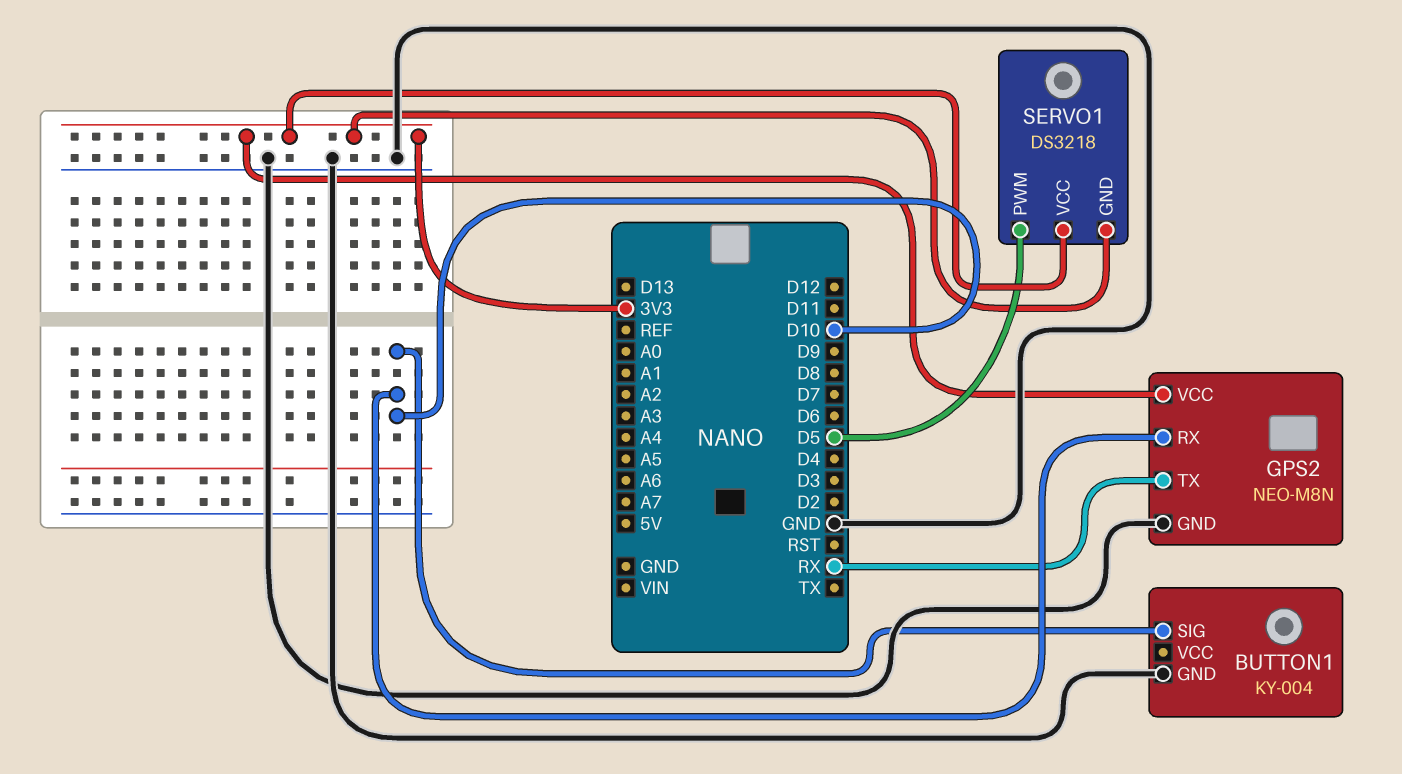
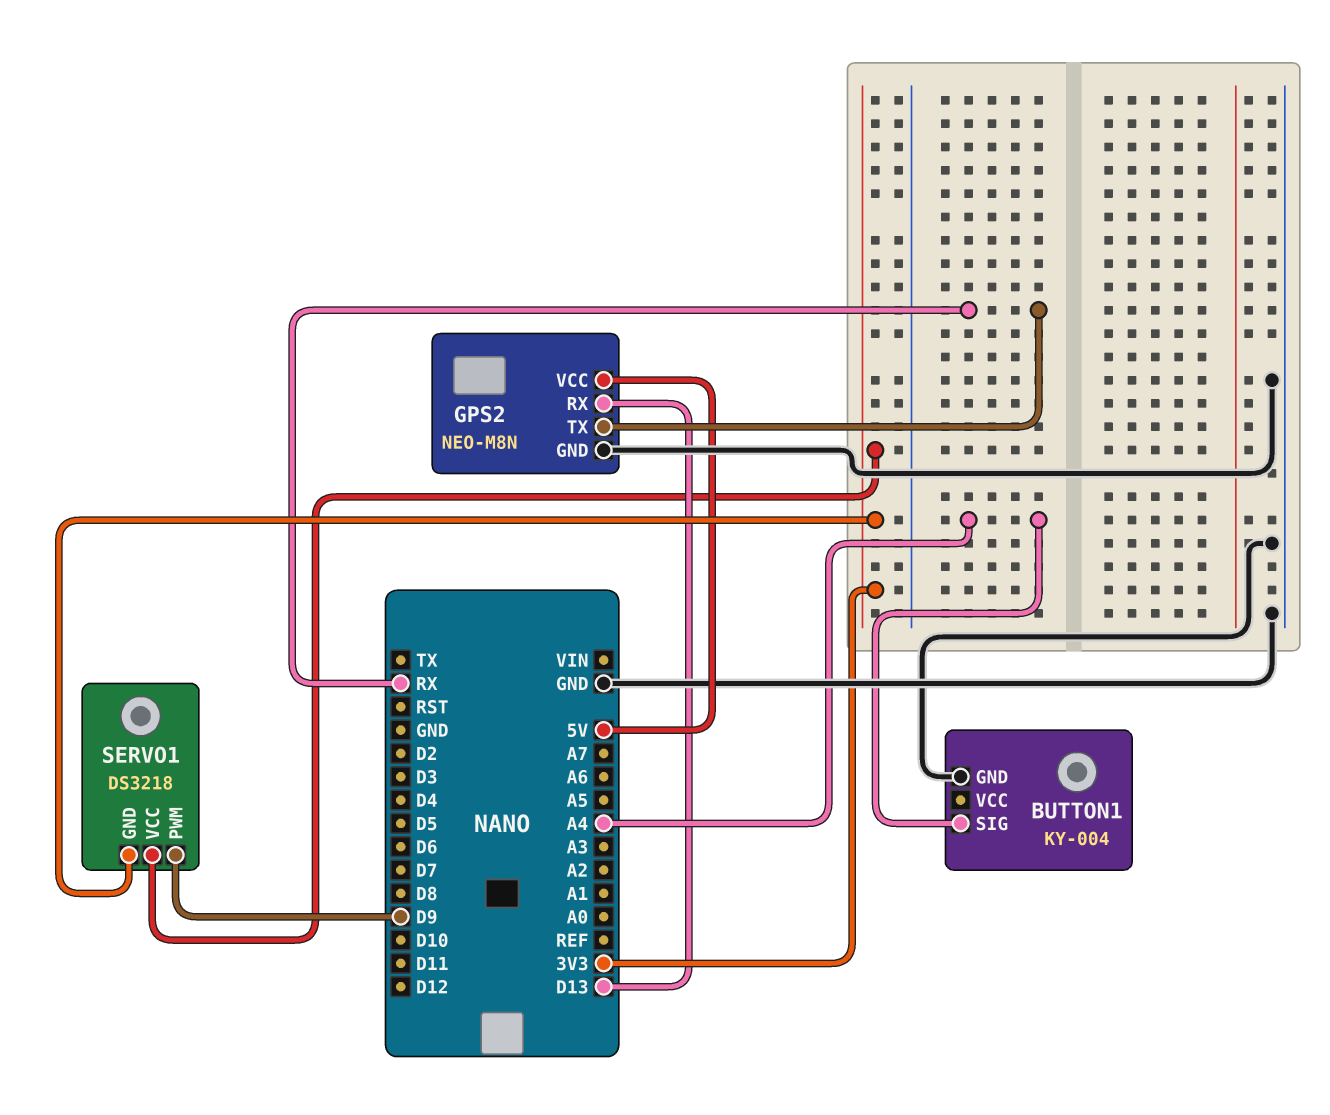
BUTTON1 pin SIG: D10 -> A4
GPS2 pin RX: D10 -> D13
GPS2 pin VCC: 3V3 -> 5V
SERVO1 pin PWM: D5 -> D9

